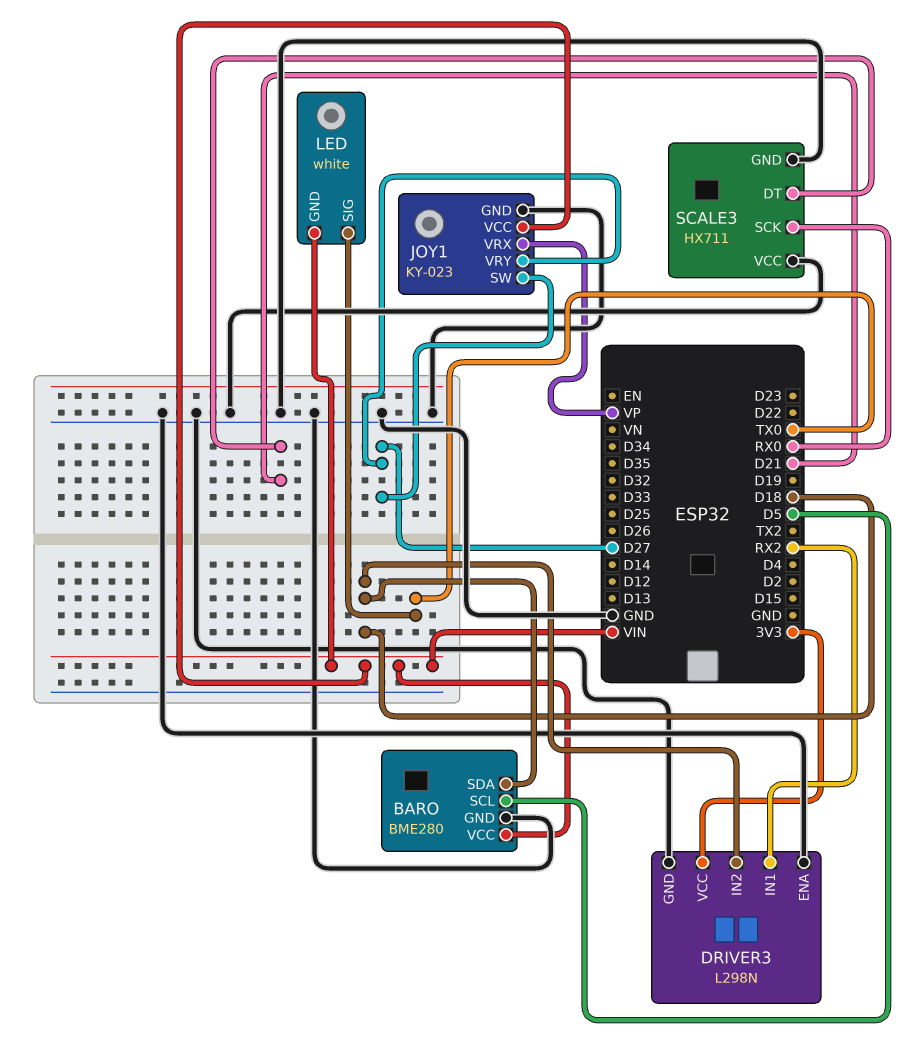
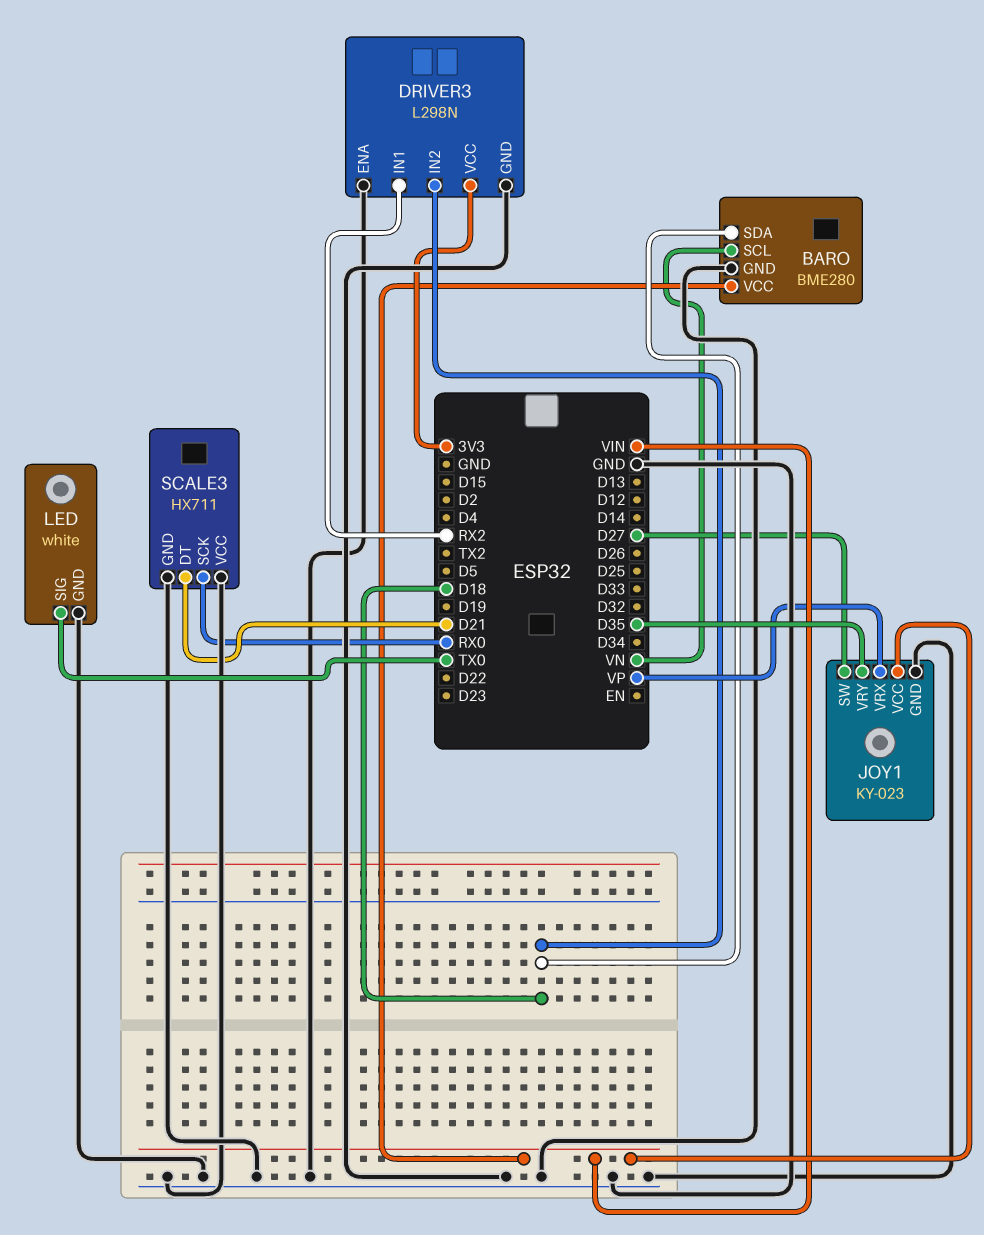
BARO pin SCL: D5 -> VN
JOY1 pin VRY: D27 -> D35
LED pin GND: VIN -> GND

